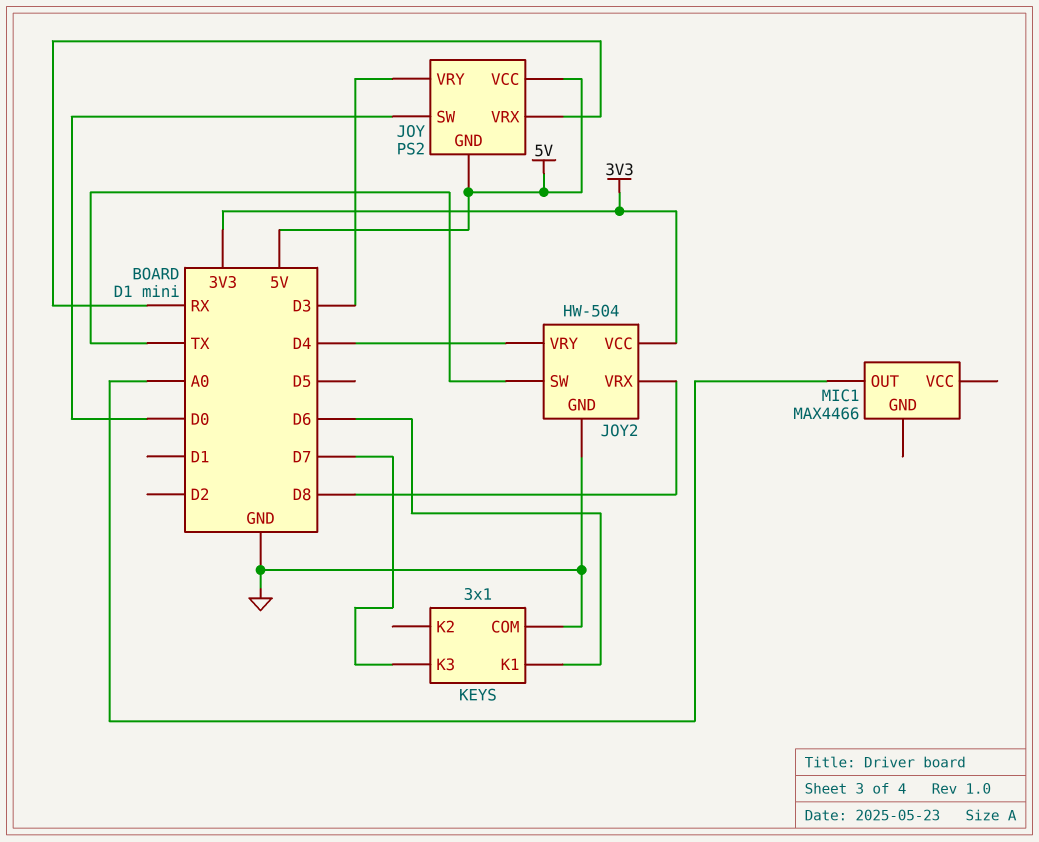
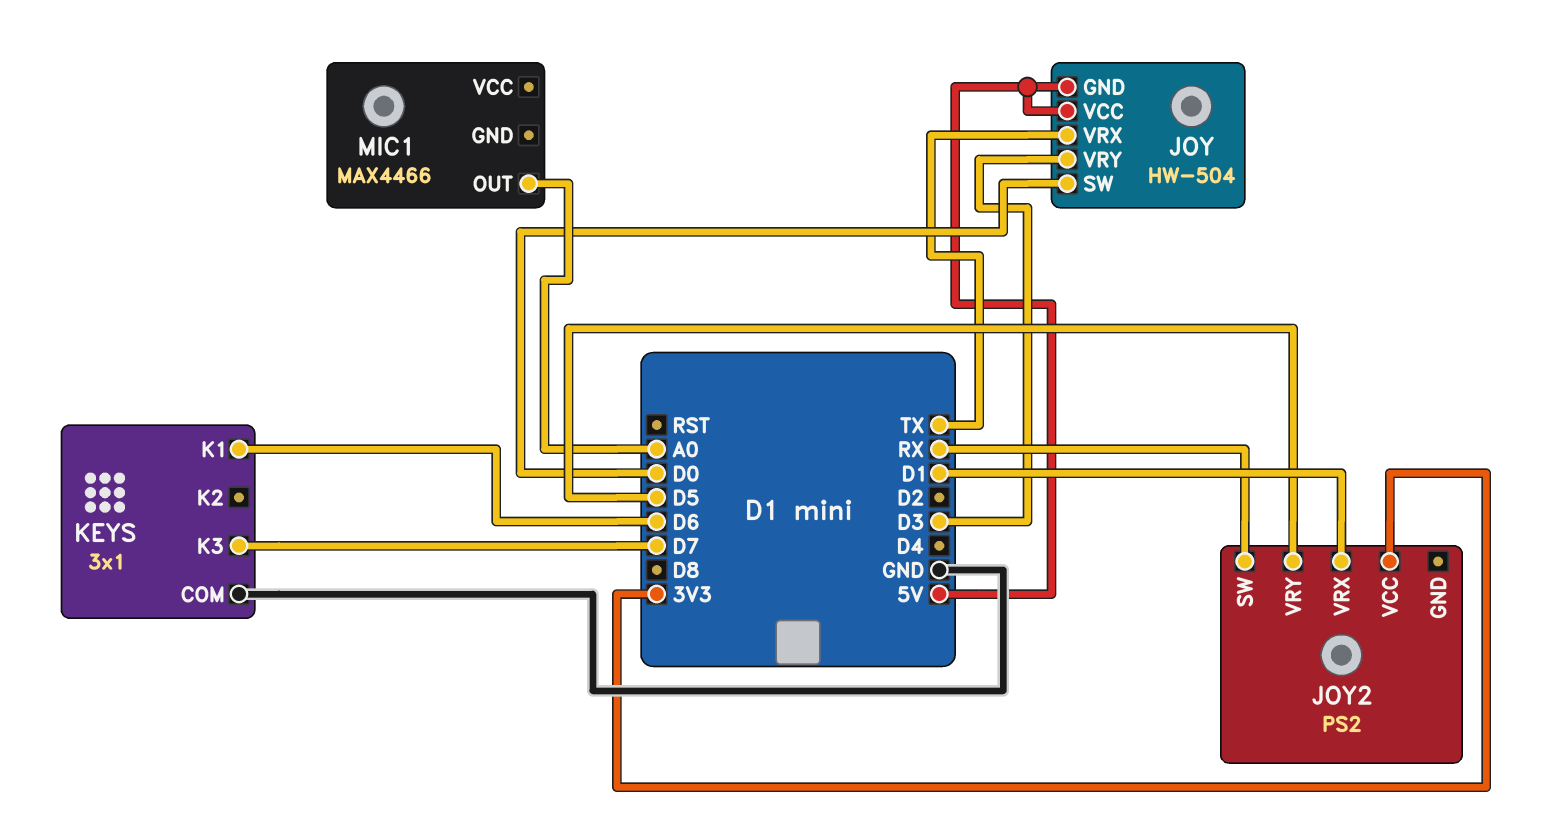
JOY: PS2 -> HW-504
JOY pin VRX: RX -> TX
JOY2: HW-504 -> PS2
JOY2 pin GND: GND -> none
JOY2 pin SW: TX -> RX
JOY2 pin VRX: D8 -> D1
JOY2 pin VRY: D4 -> D5

